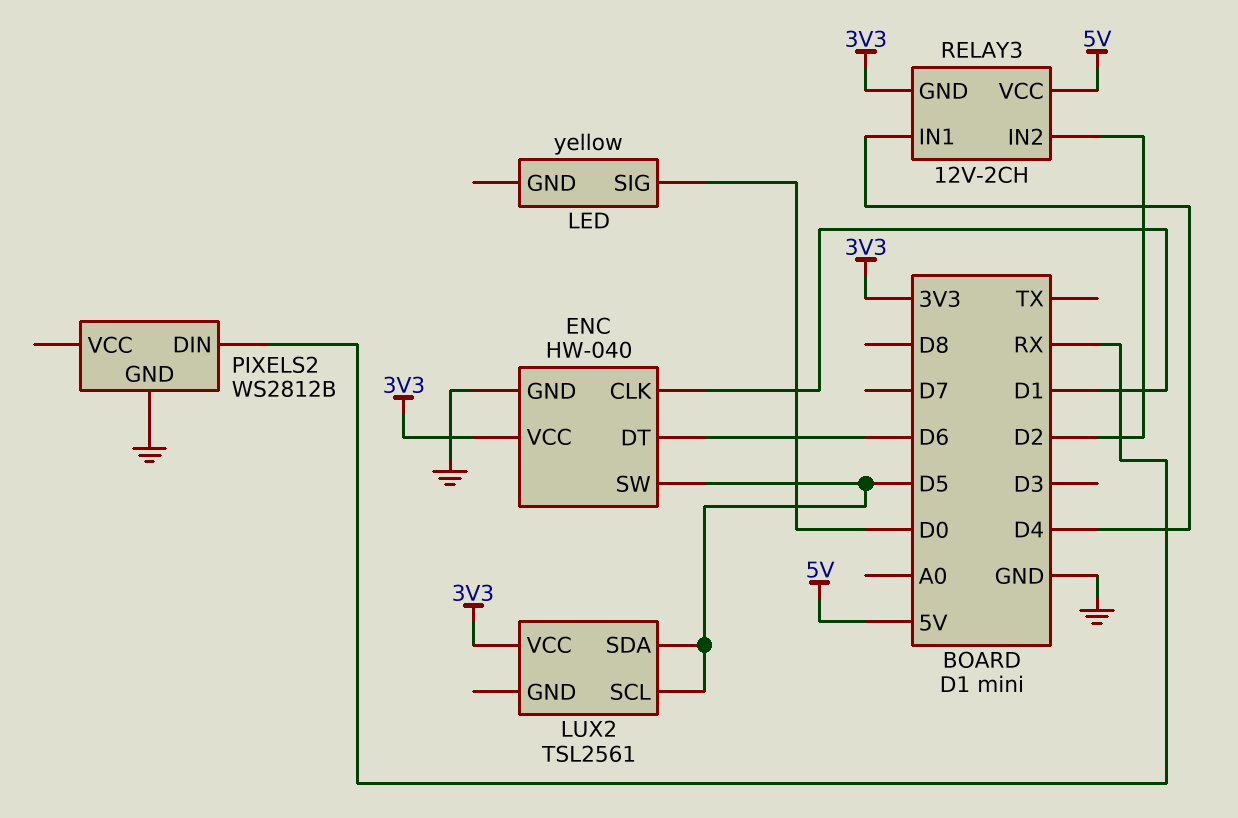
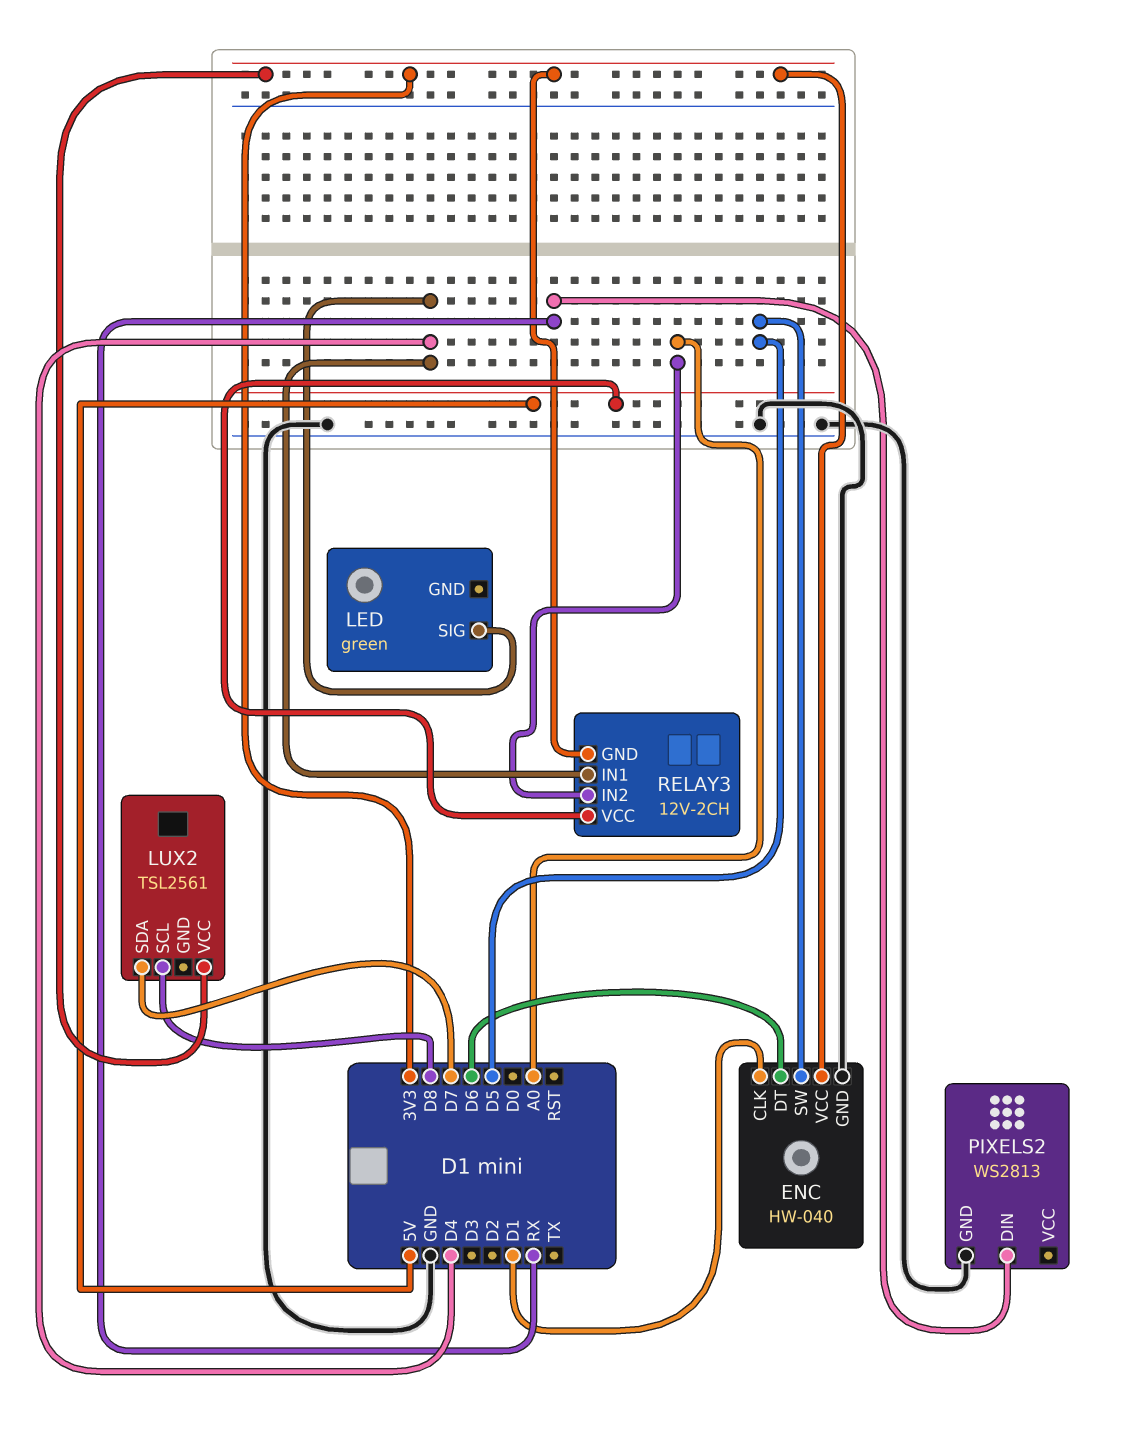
LED: yellow -> green
LED pin SIG: D0 -> D4
LUX2 pin SCL: D5 -> D8
LUX2 pin SDA: D5 -> D7
PIXELS2: WS2812B -> WS2813
RELAY3 pin IN2: D2 -> A0

